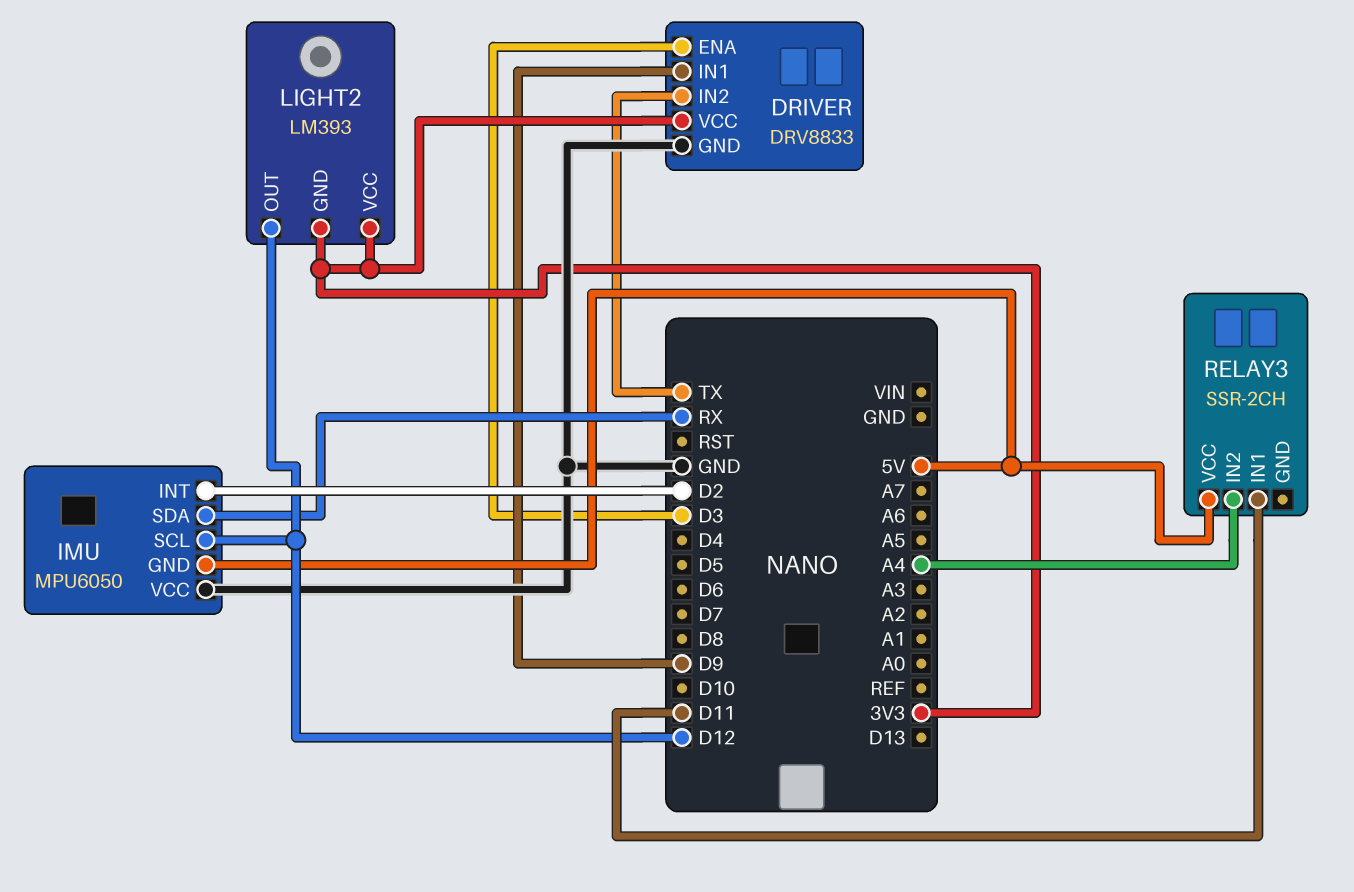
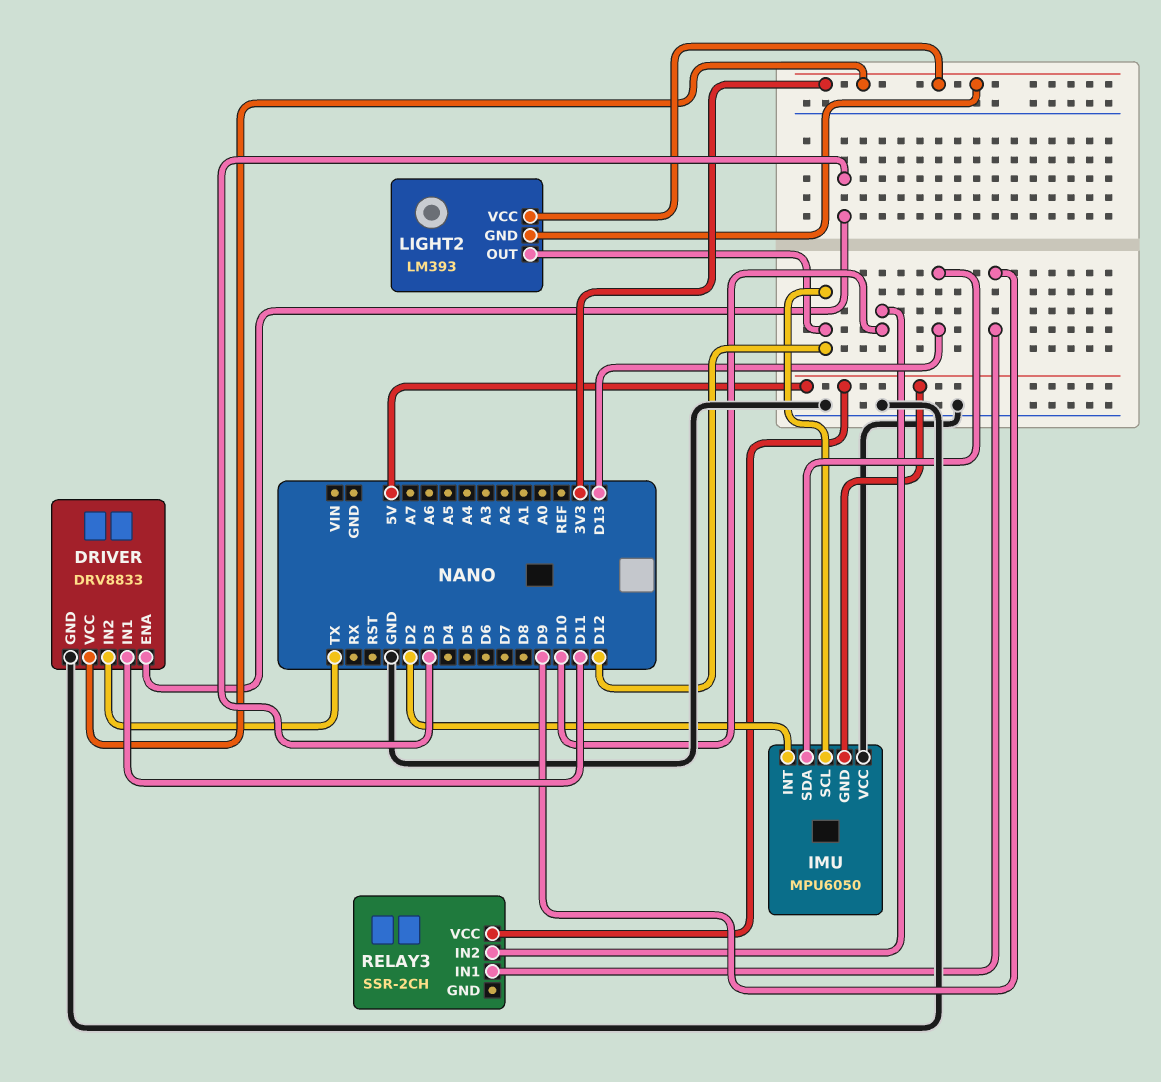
DRIVER pin IN1: D9 -> D11
IMU pin SDA: RX -> D13
RELAY3 pin IN1: D11 -> D9
RELAY3 pin IN2: A4 -> D10

